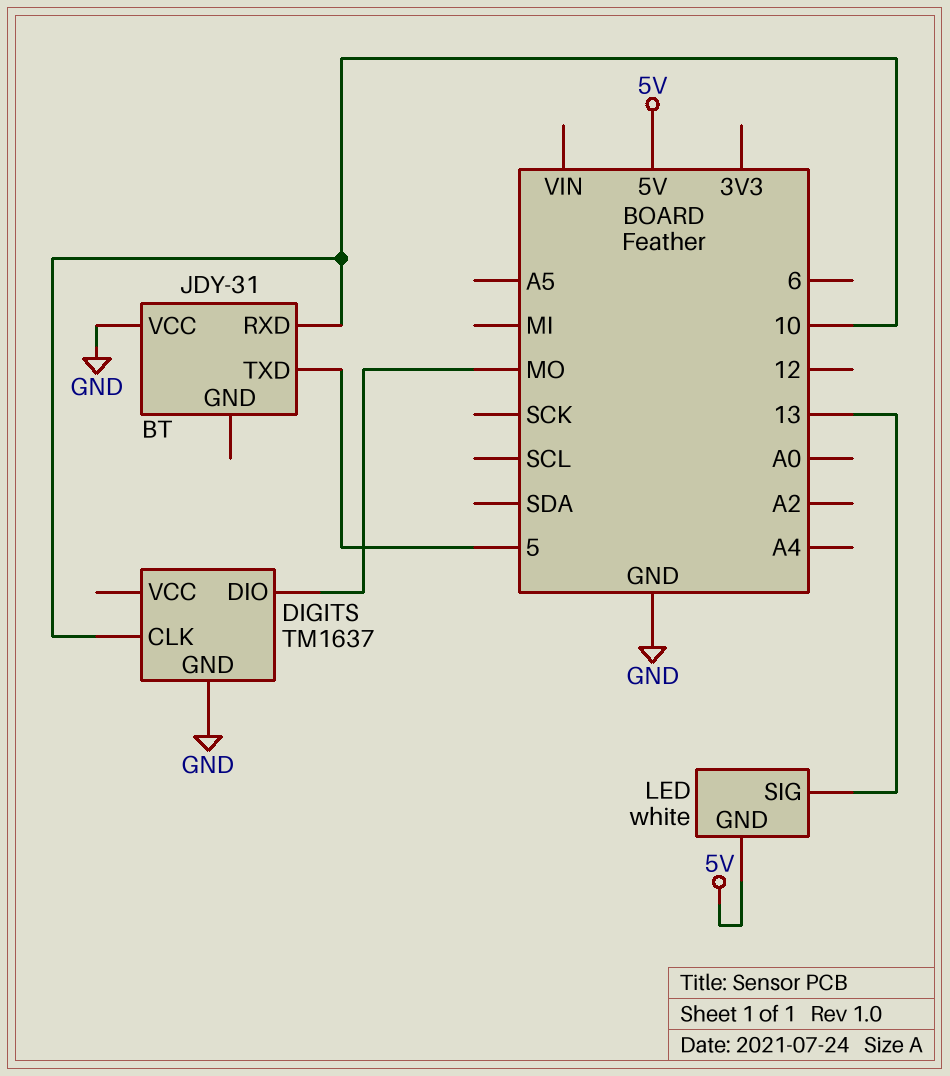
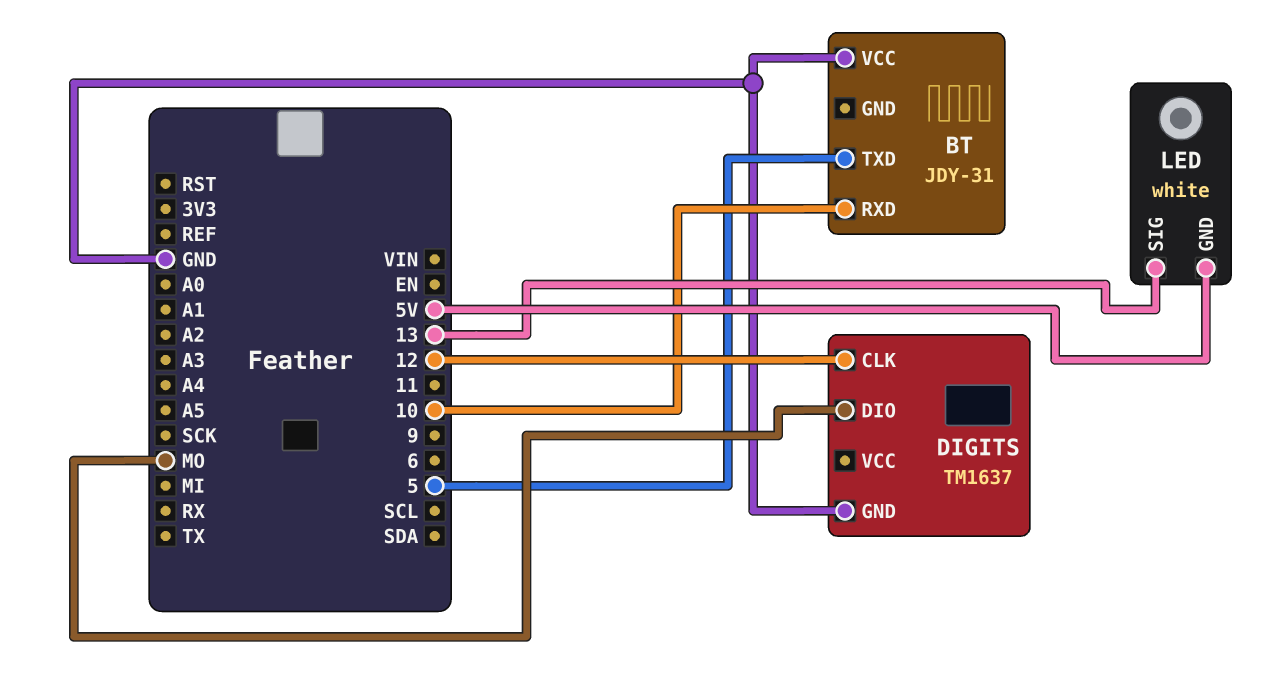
DIGITS pin CLK: 10 -> 12

